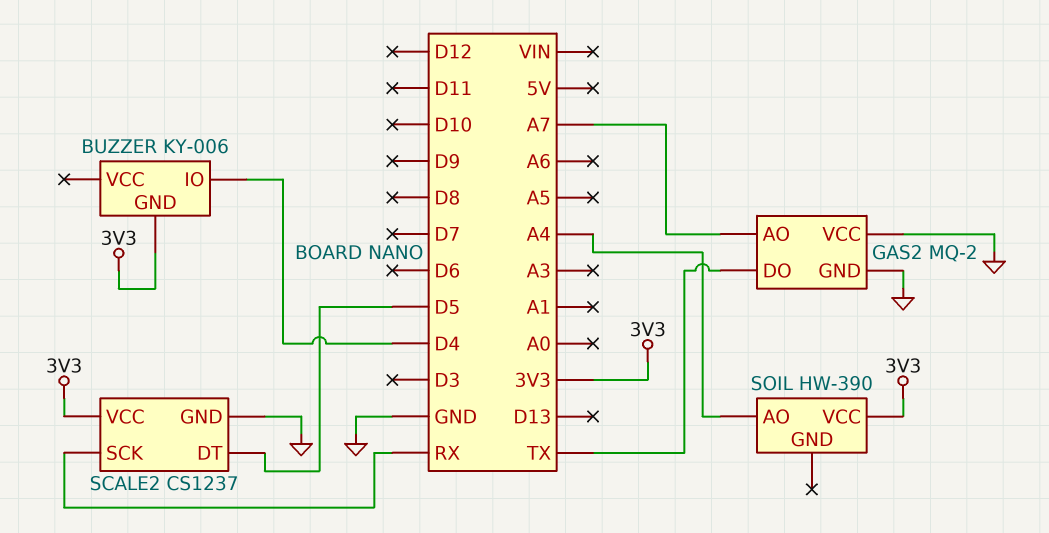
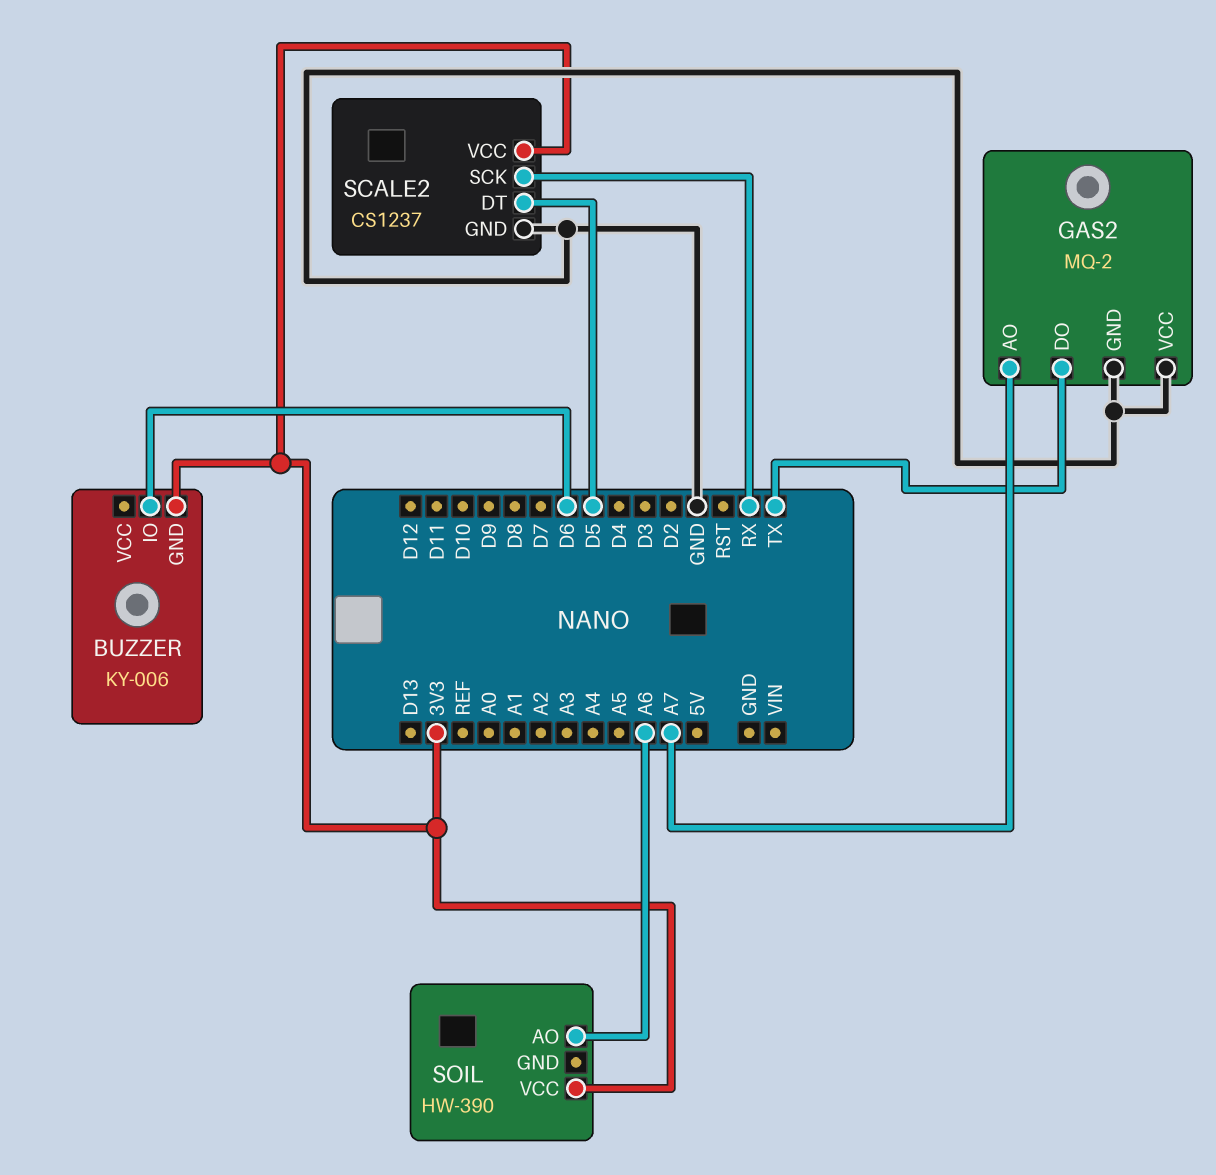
BUZZER pin IO: D4 -> D6
SOIL pin AO: A4 -> A6

